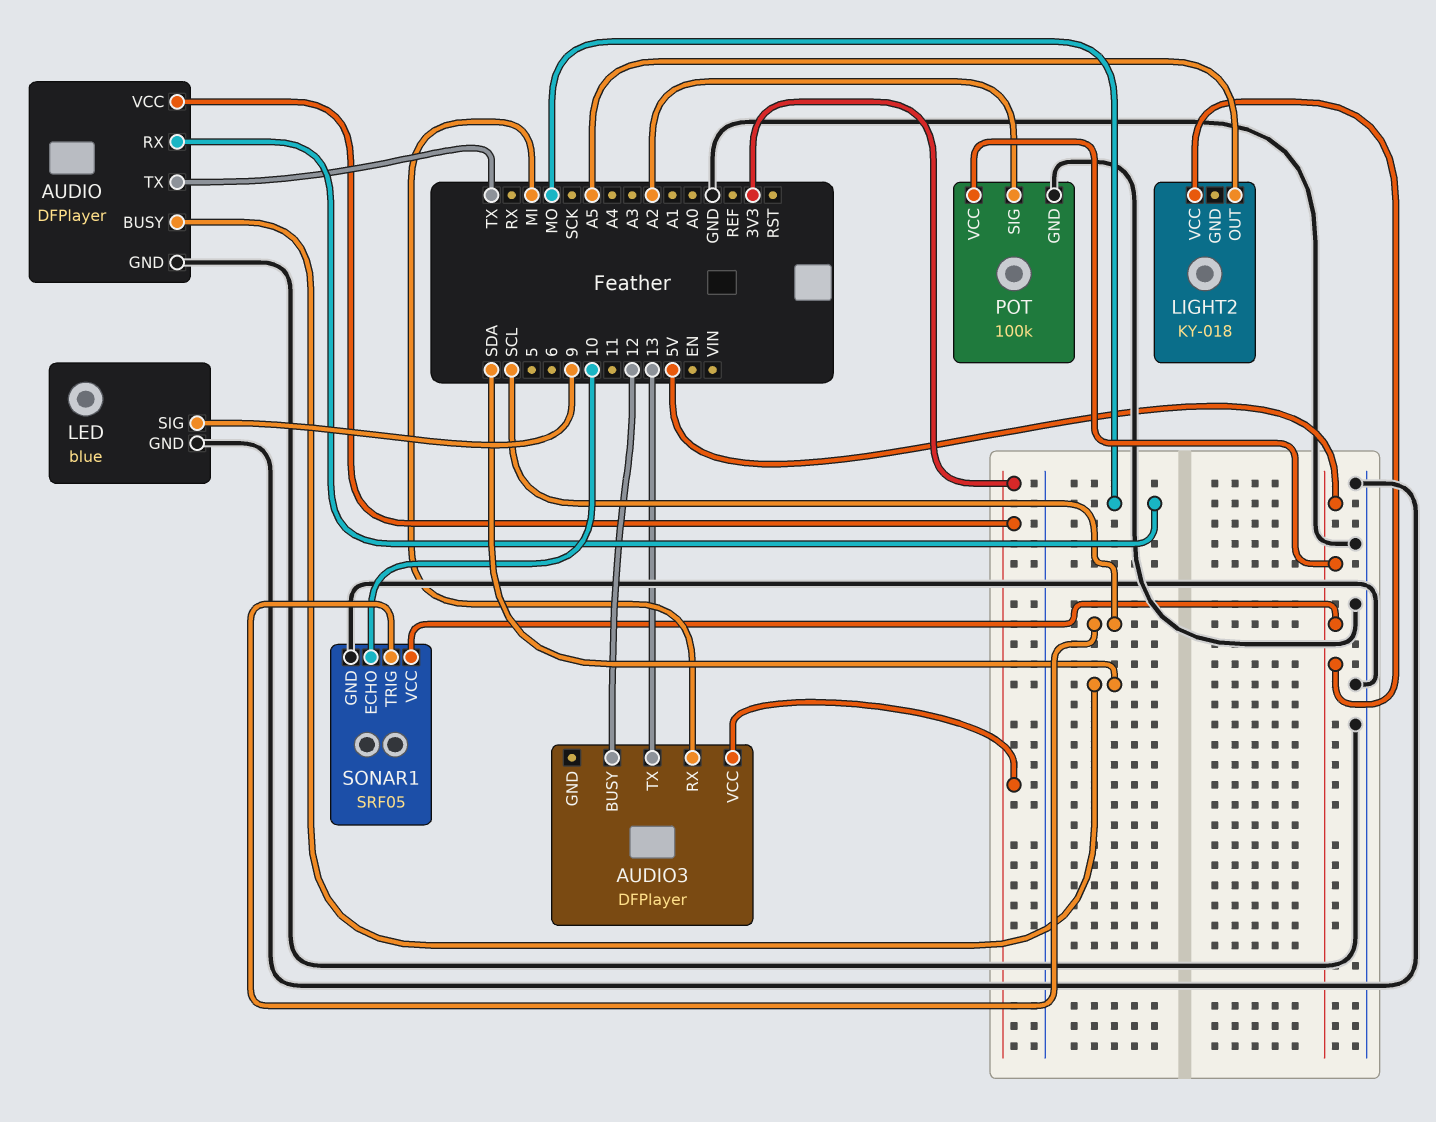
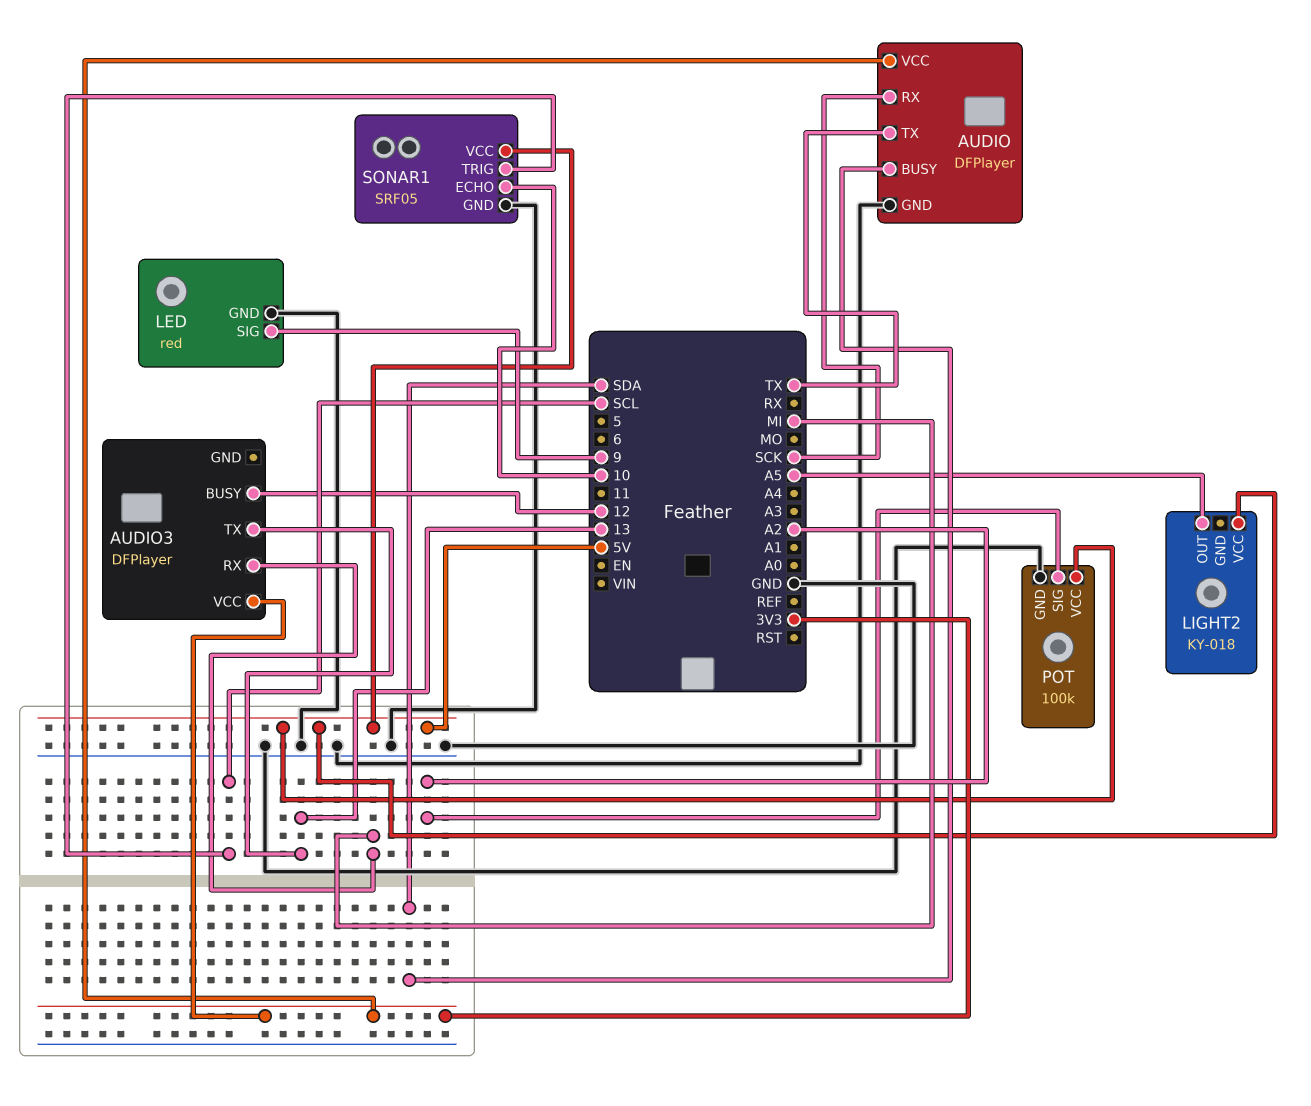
AUDIO pin RX: MO -> SCK
LED: blue -> red

